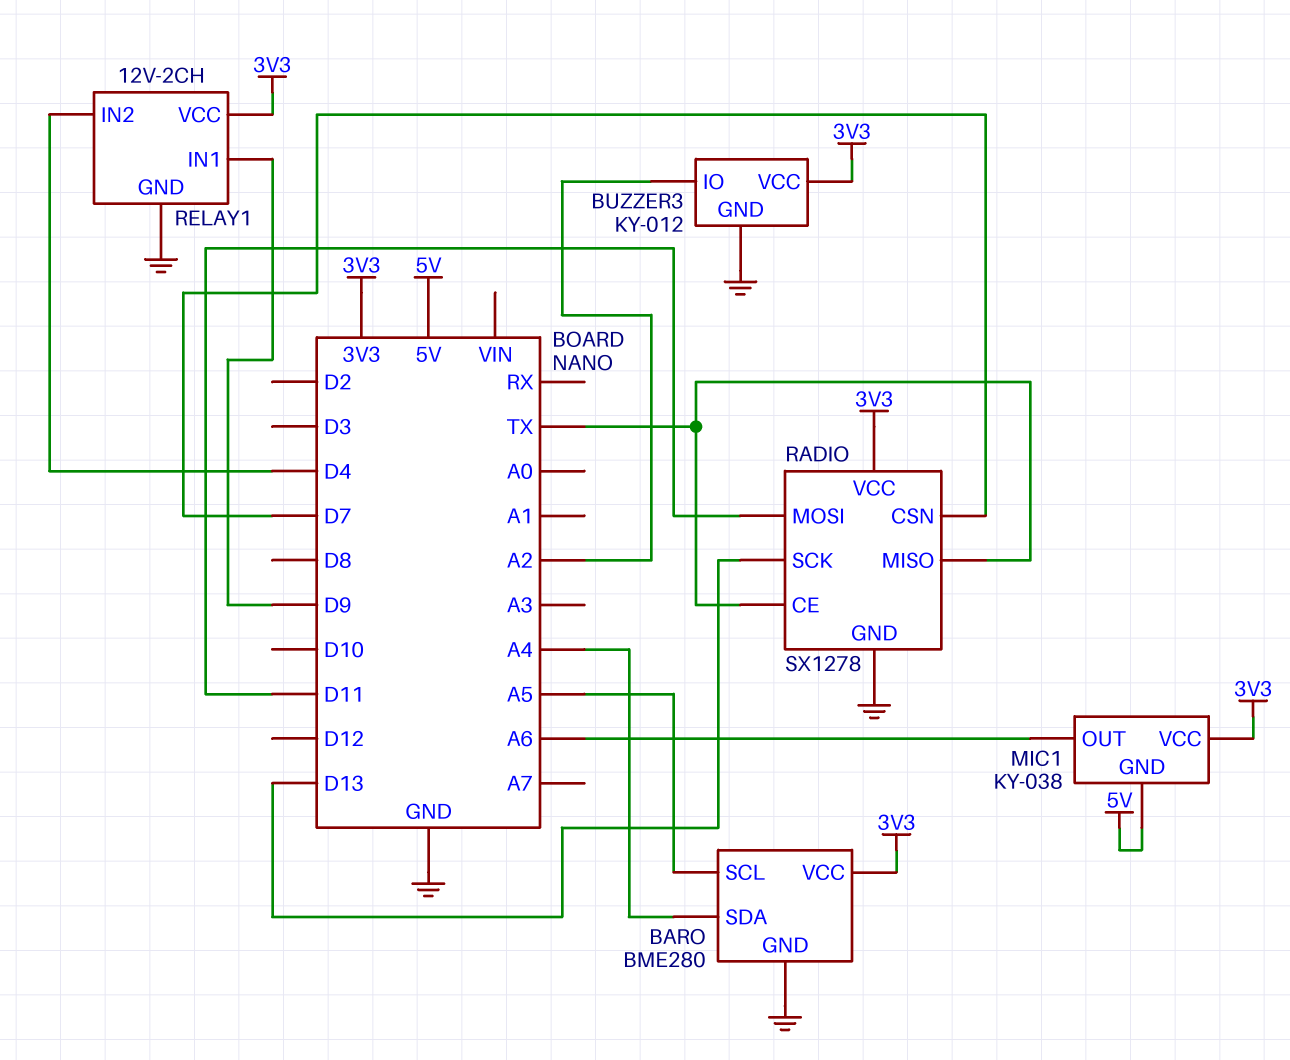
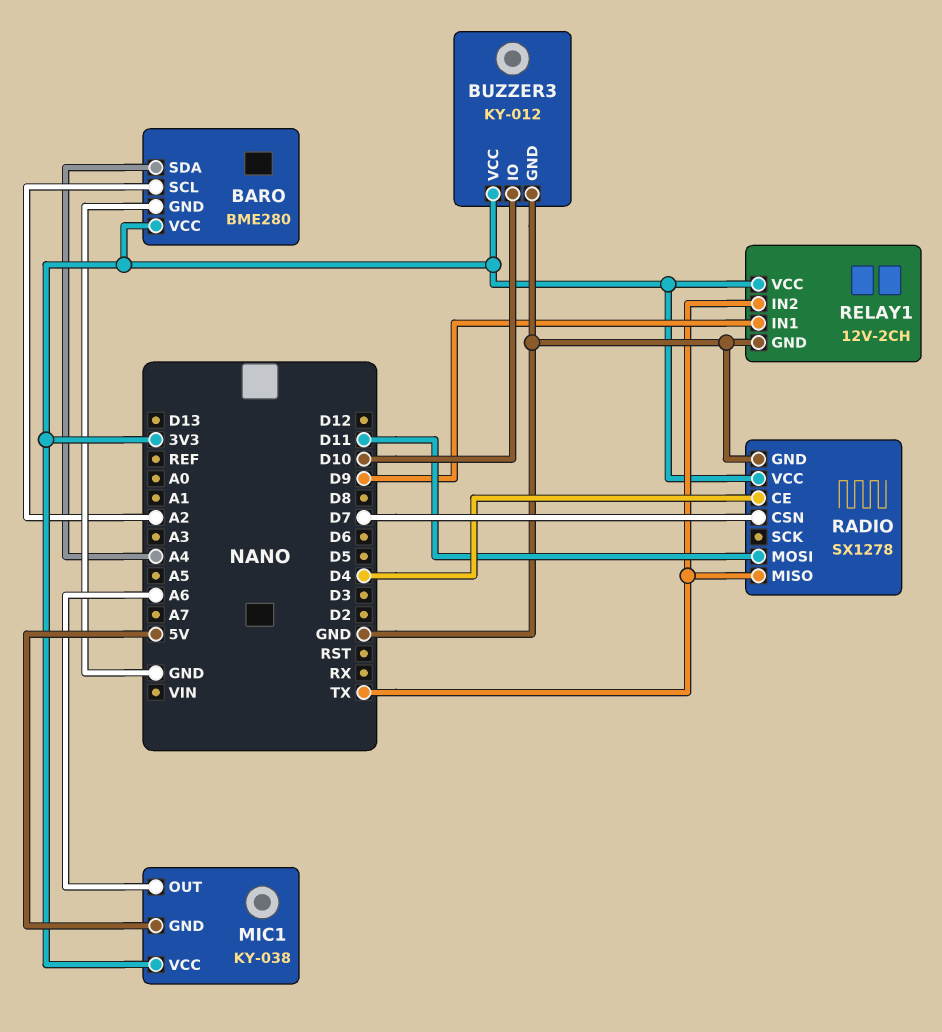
BARO pin SCL: A5 -> A2
BUZZER3 pin IO: A2 -> D10
RADIO pin CE: TX -> D4
RADIO pin SCK: D13 -> none
RELAY1 pin IN2: D4 -> TX

